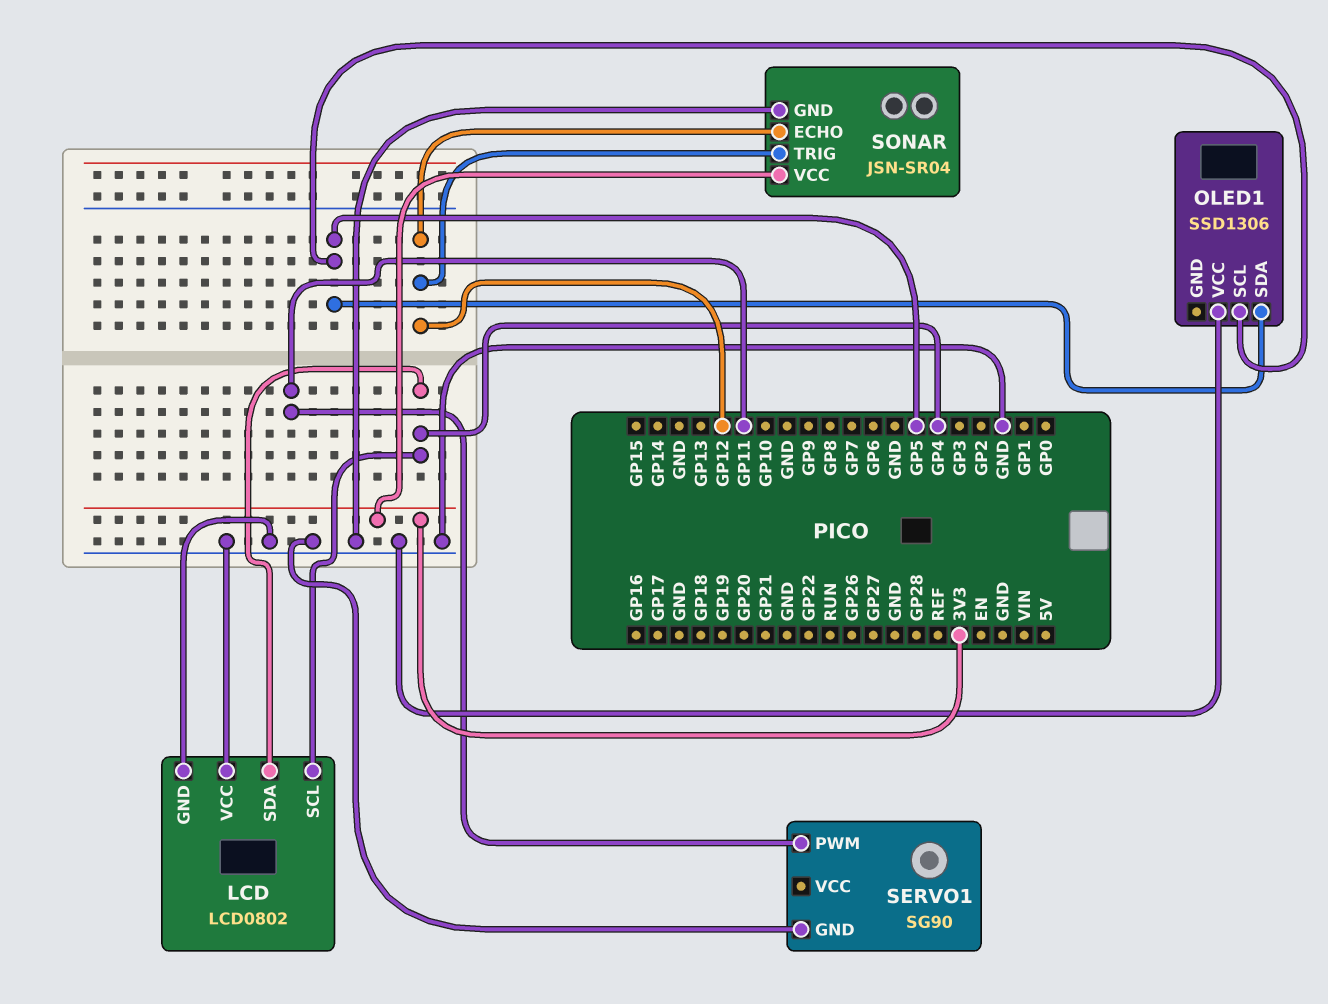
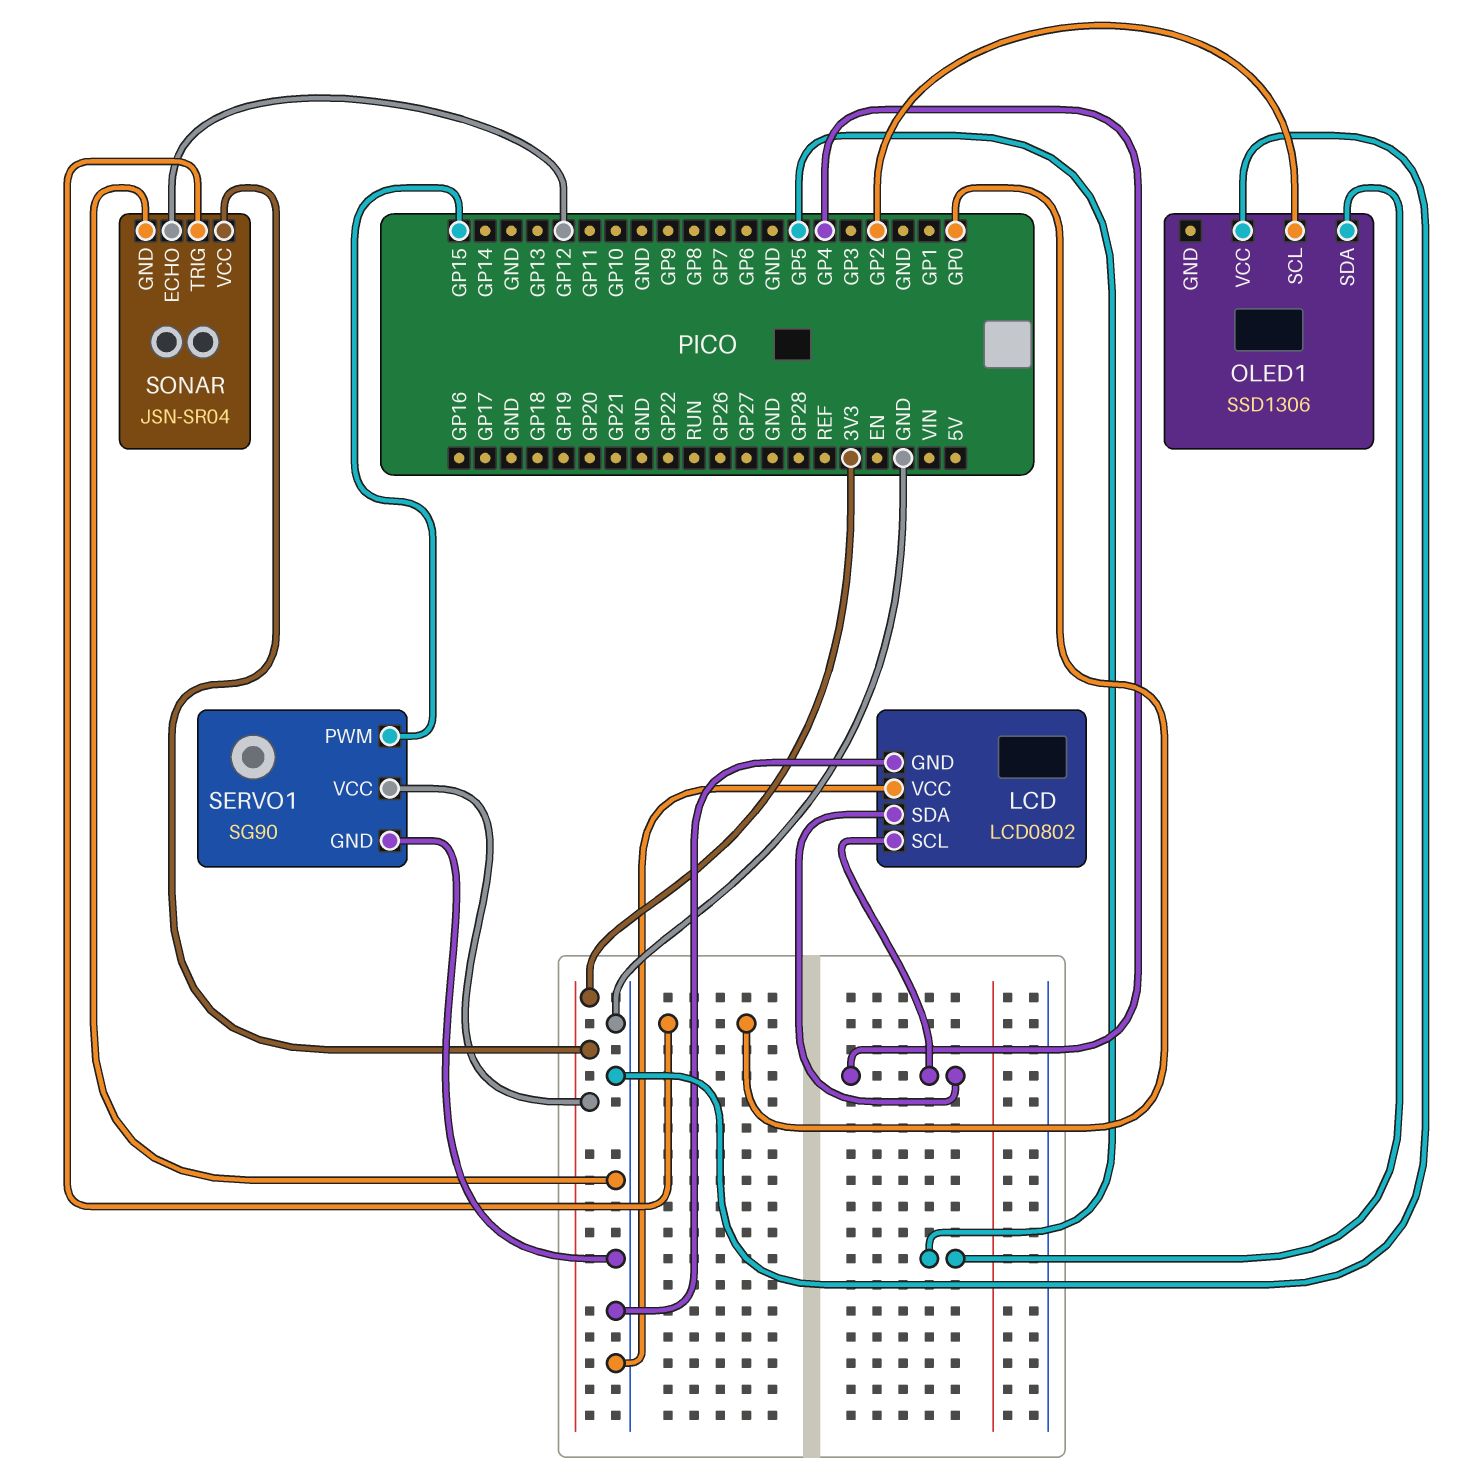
OLED1 pin SCL: GP5 -> GP2
SERVO1 pin PWM: GP11 -> GP15
SERVO1 pin VCC: none -> 3V3
SONAR pin TRIG: GP12 -> GP0

